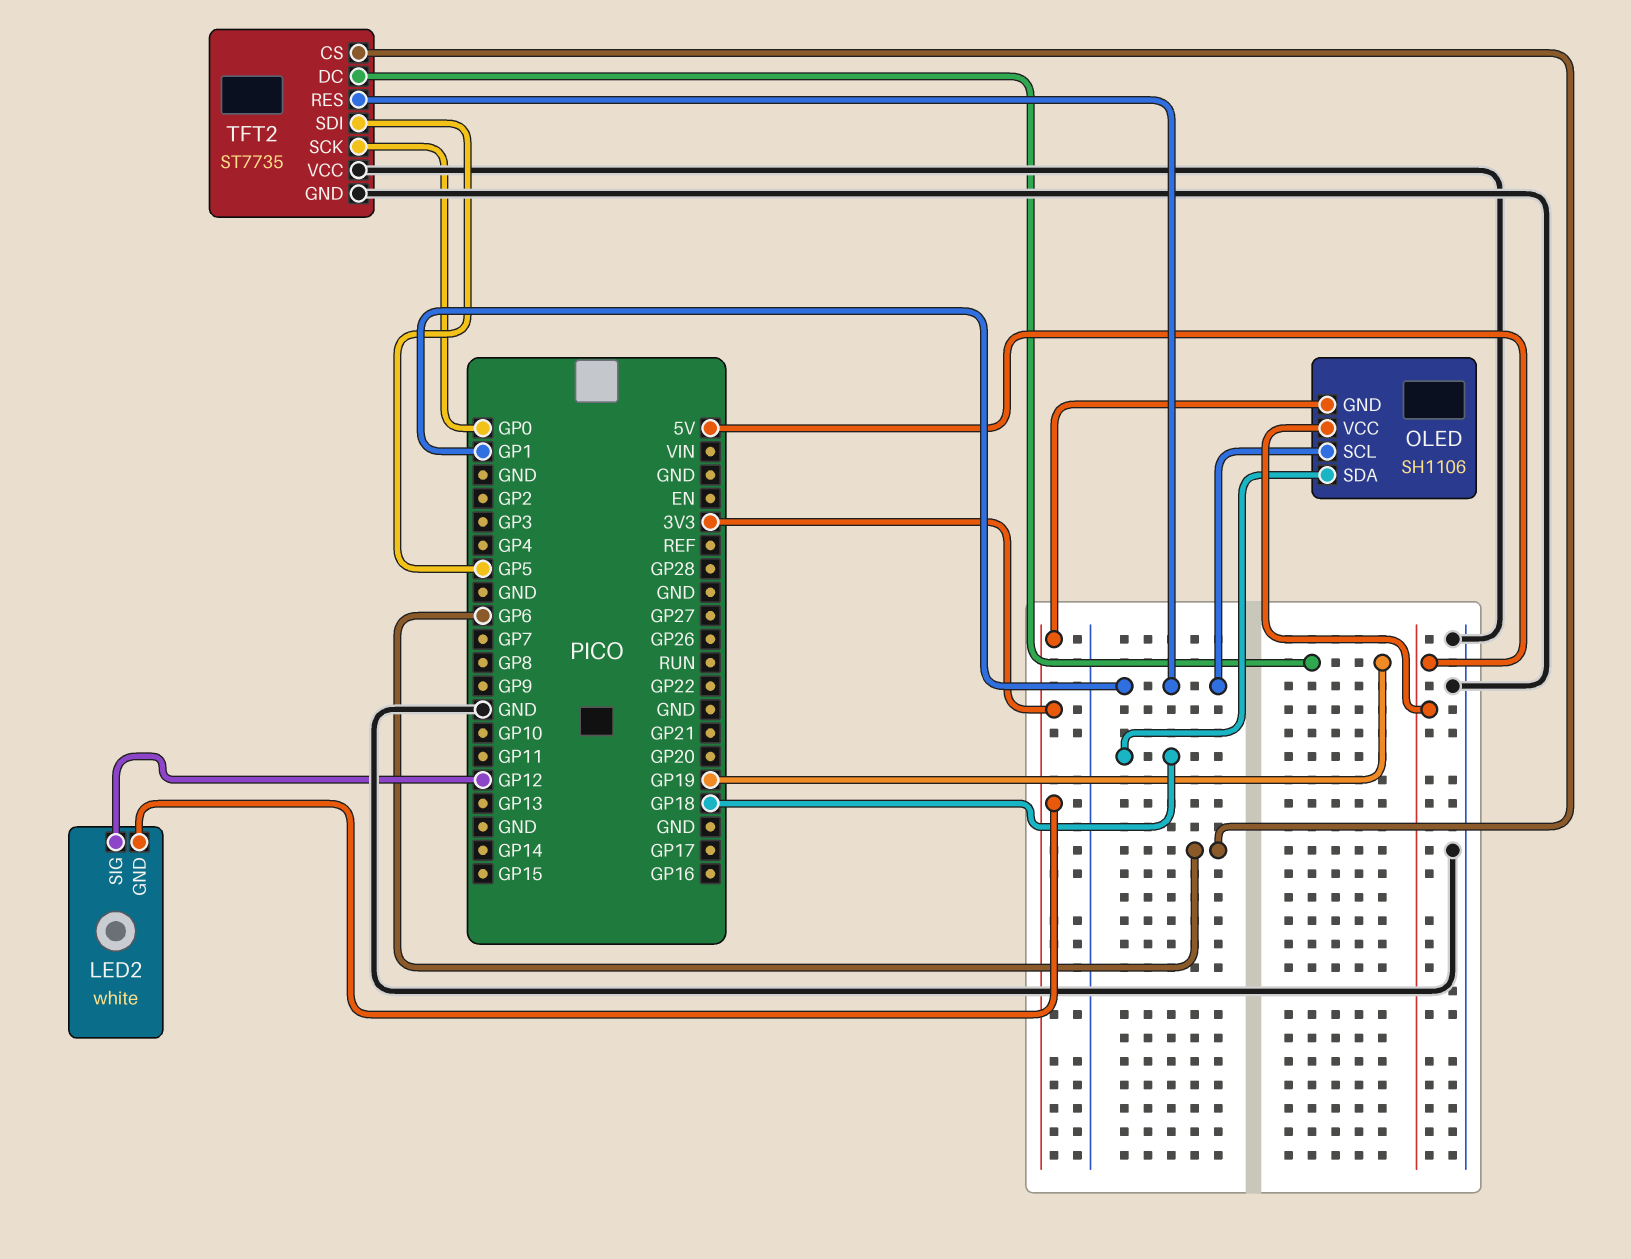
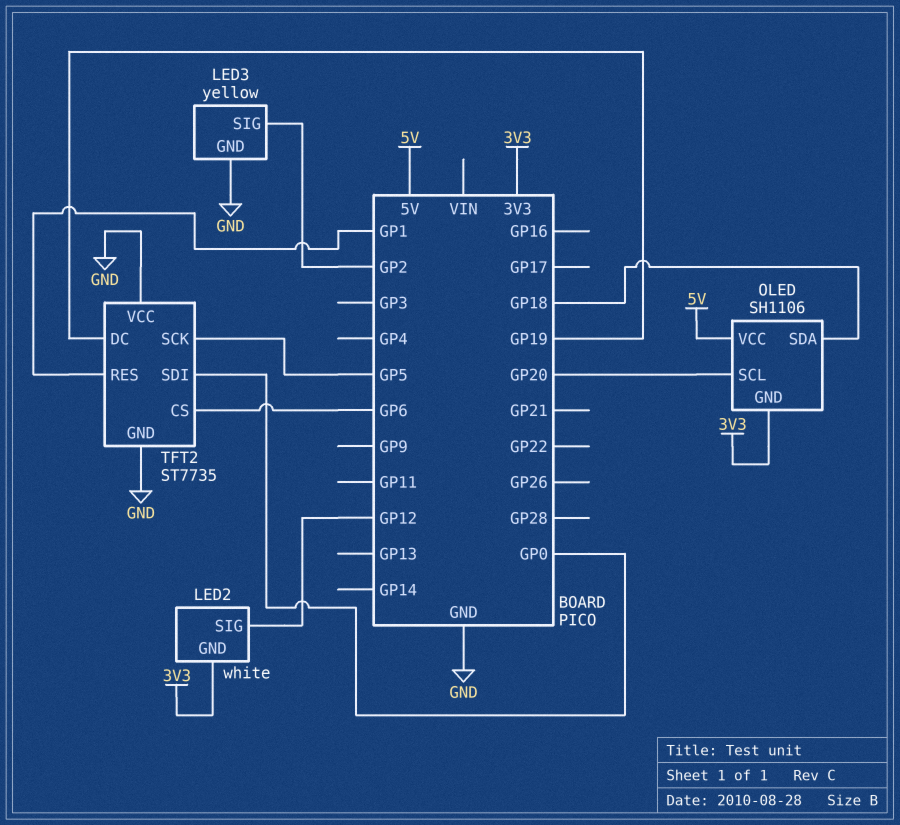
LED3: none -> yellow
LED3 pin GND: none -> GND
LED3 pin SIG: none -> GP2
OLED pin SCL: GP1 -> GP20
TFT2 pin SCK: GP0 -> GP5
TFT2 pin SDI: GP5 -> GP0

